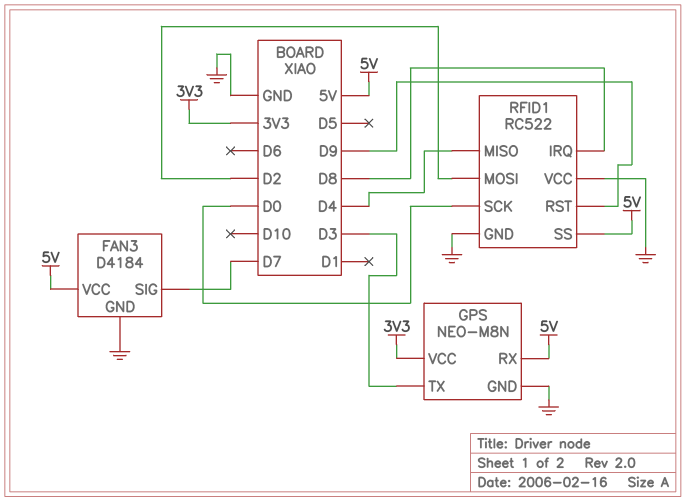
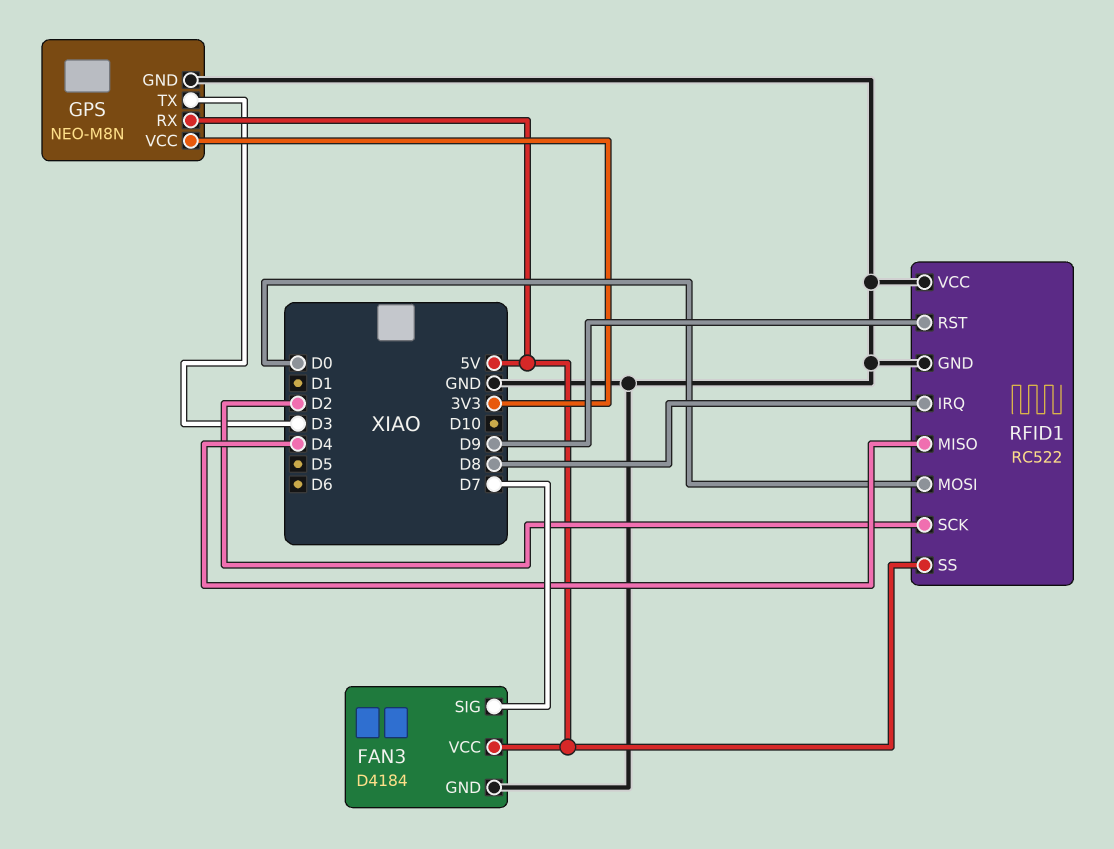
RFID1 pin MOSI: D2 -> D0
RFID1 pin SCK: D0 -> D2

